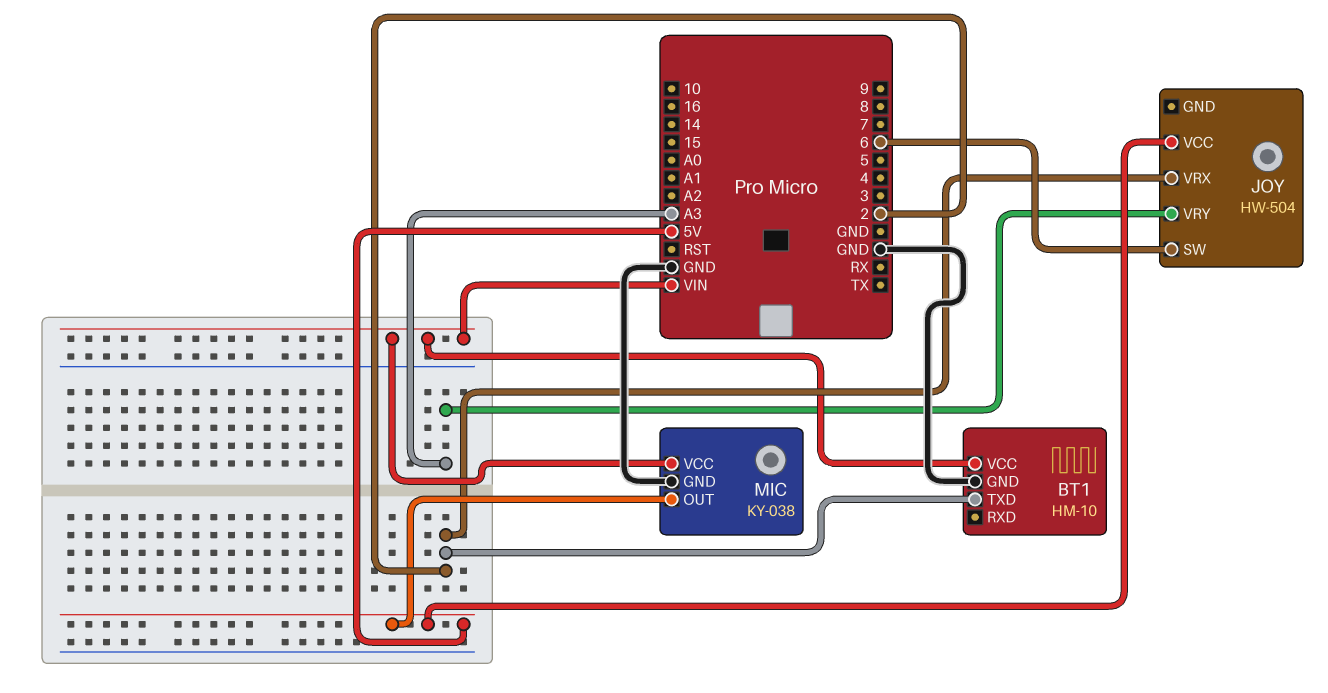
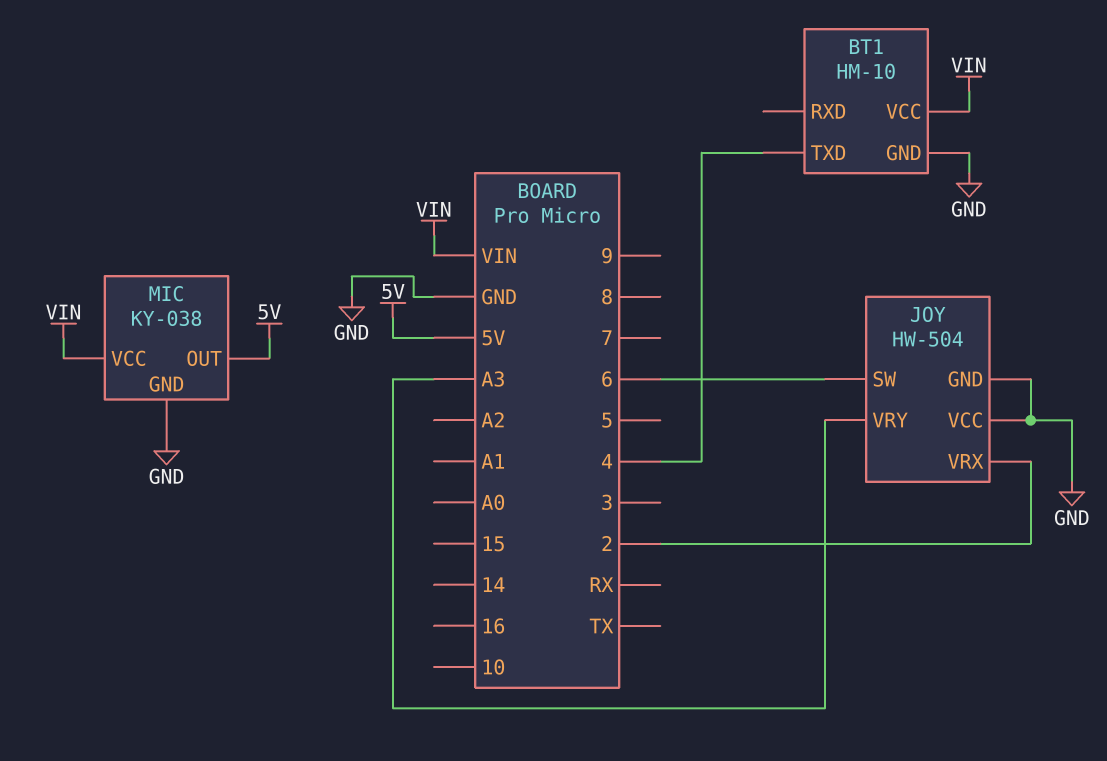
BT1 pin TXD: 2 -> 4
JOY pin GND: none -> GND
JOY pin VCC: 5V -> GND

